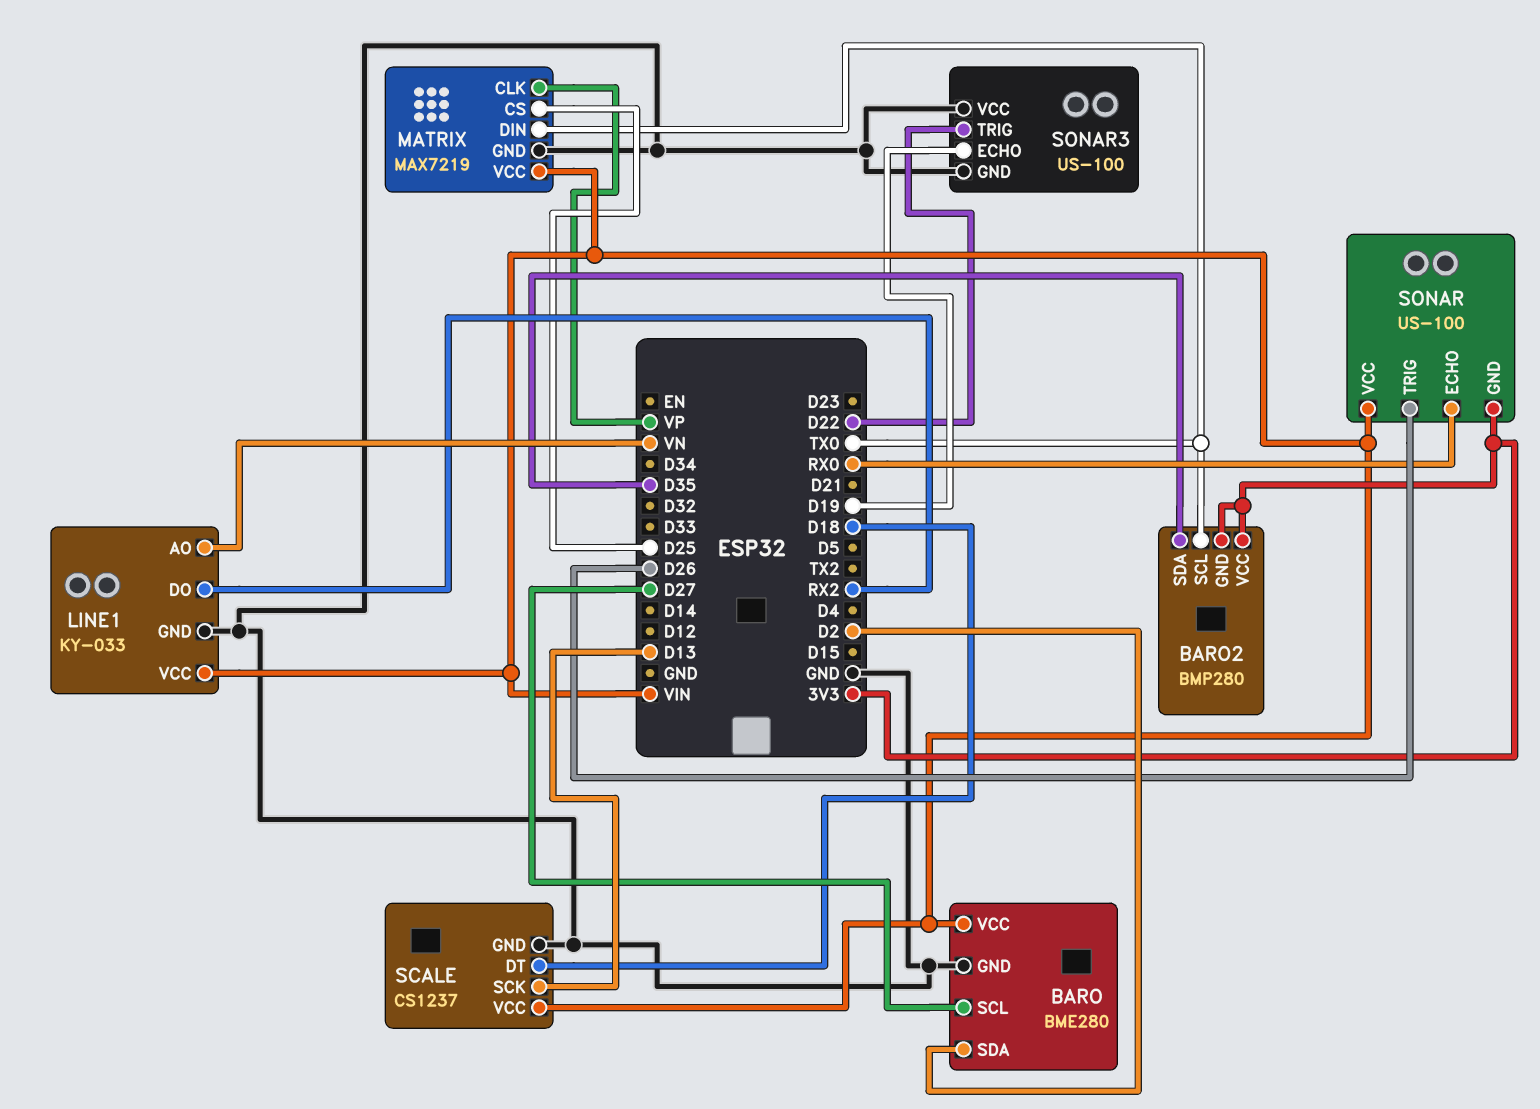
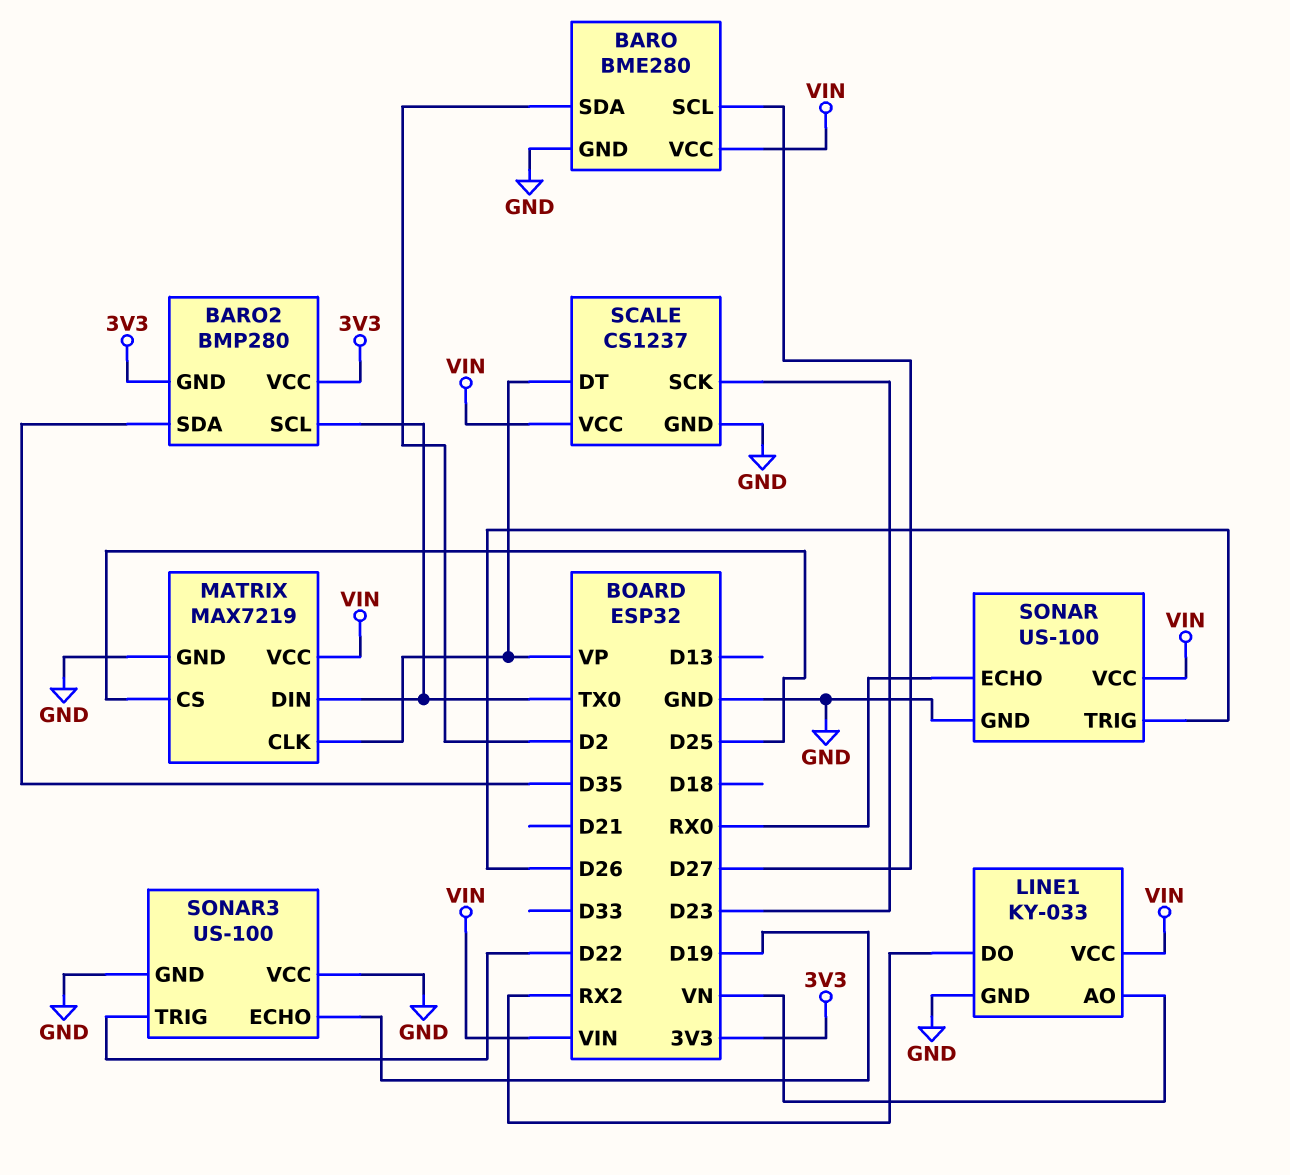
SCALE pin DT: D18 -> VP
SCALE pin SCK: D13 -> D23
SONAR pin GND: 3V3 -> GND

